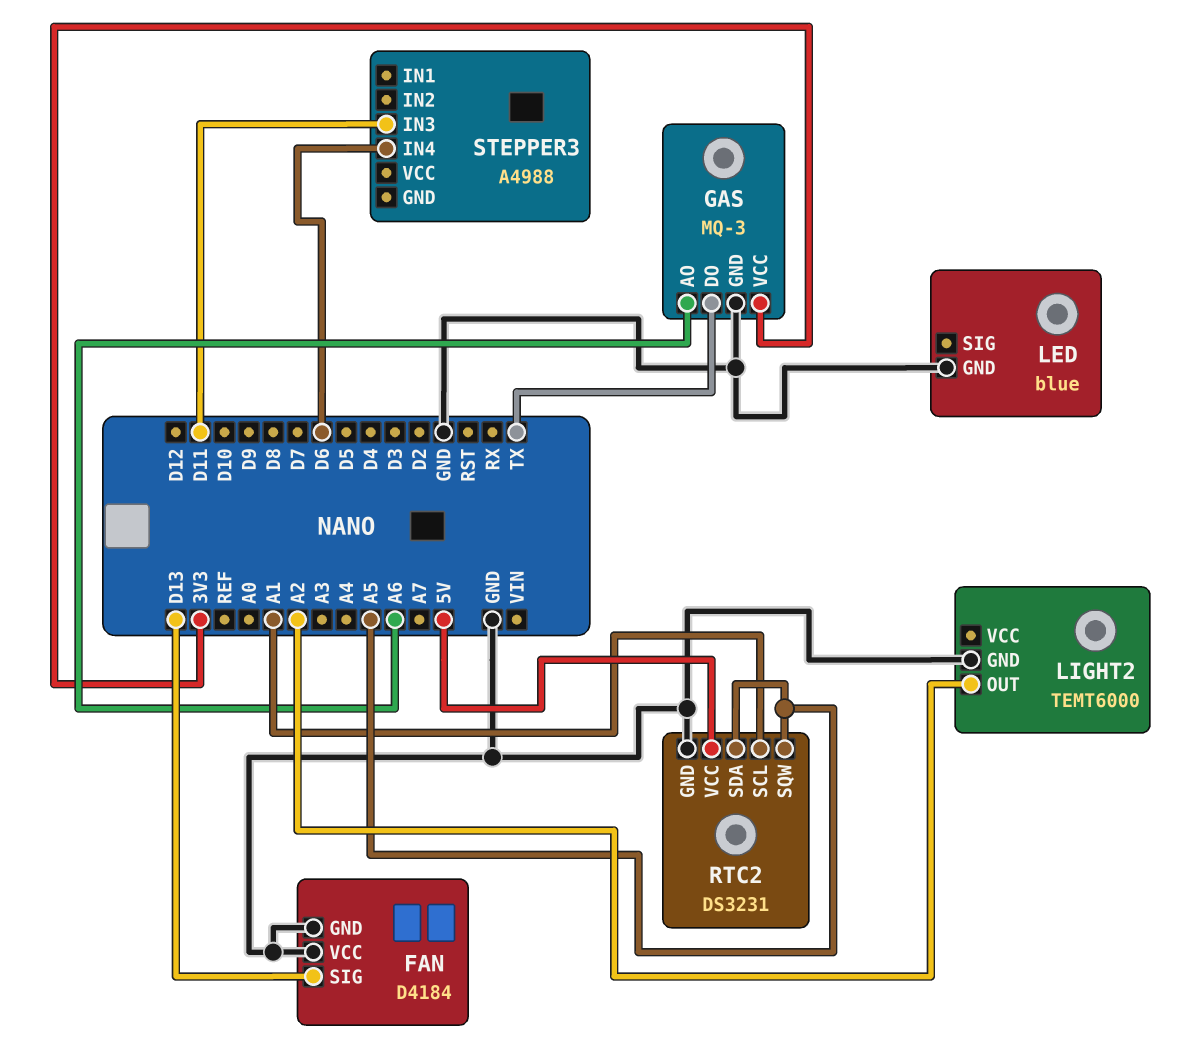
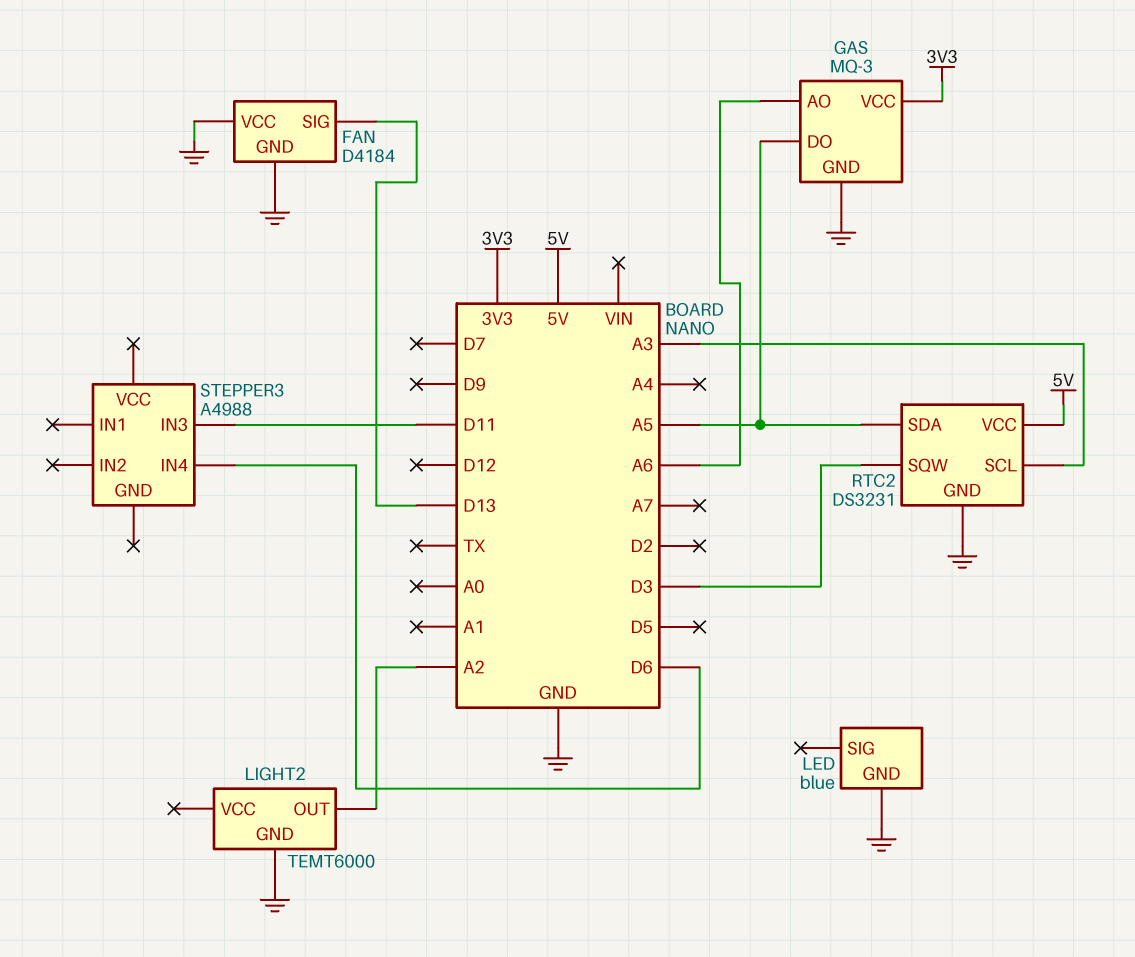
GAS pin DO: TX -> A5
RTC2 pin SCL: A1 -> A3
RTC2 pin SQW: A5 -> D3

